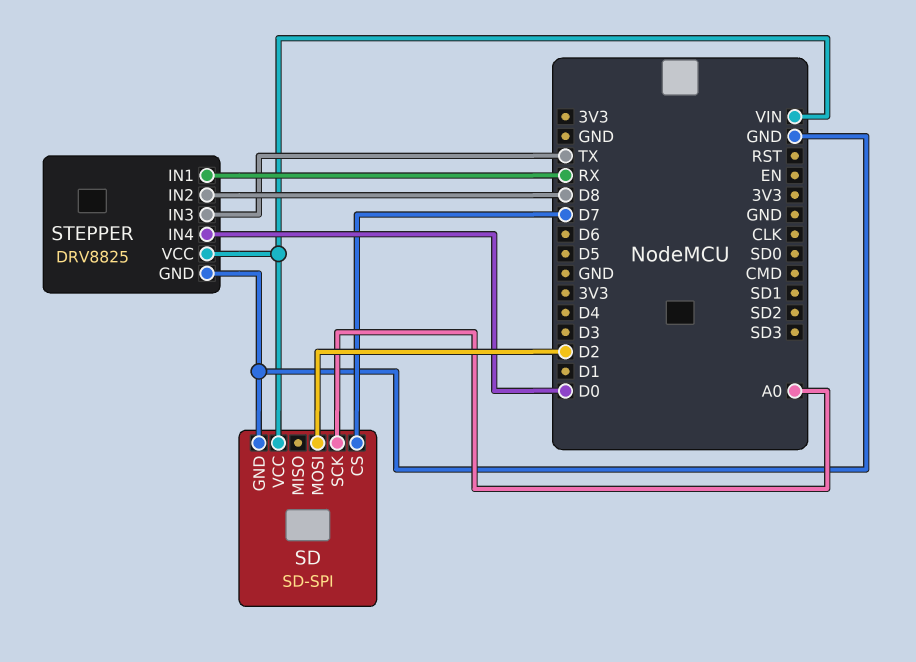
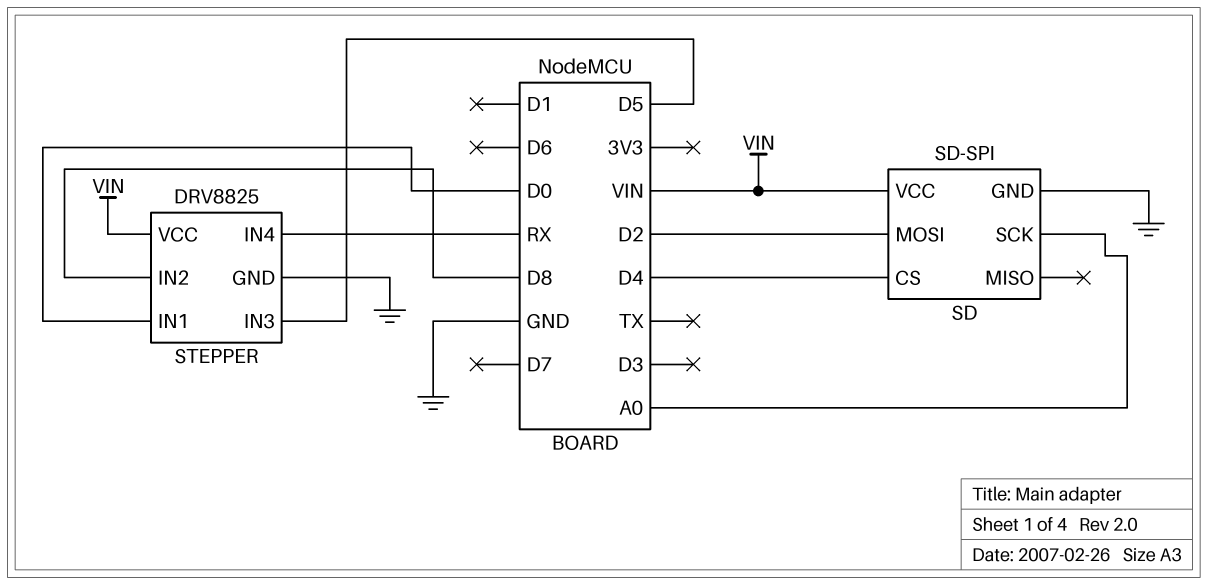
SD pin CS: D7 -> D4
STEPPER pin IN1: RX -> D0
STEPPER pin IN3: TX -> D5
STEPPER pin IN4: D0 -> RX

